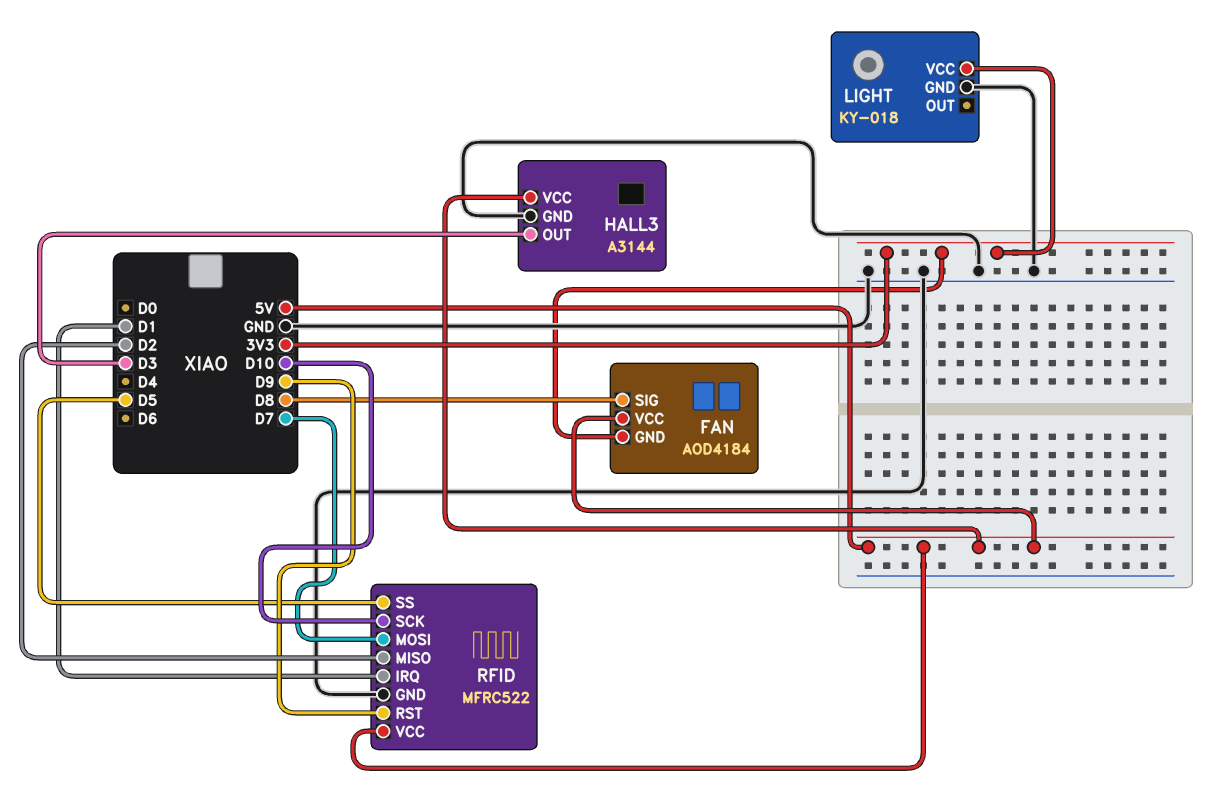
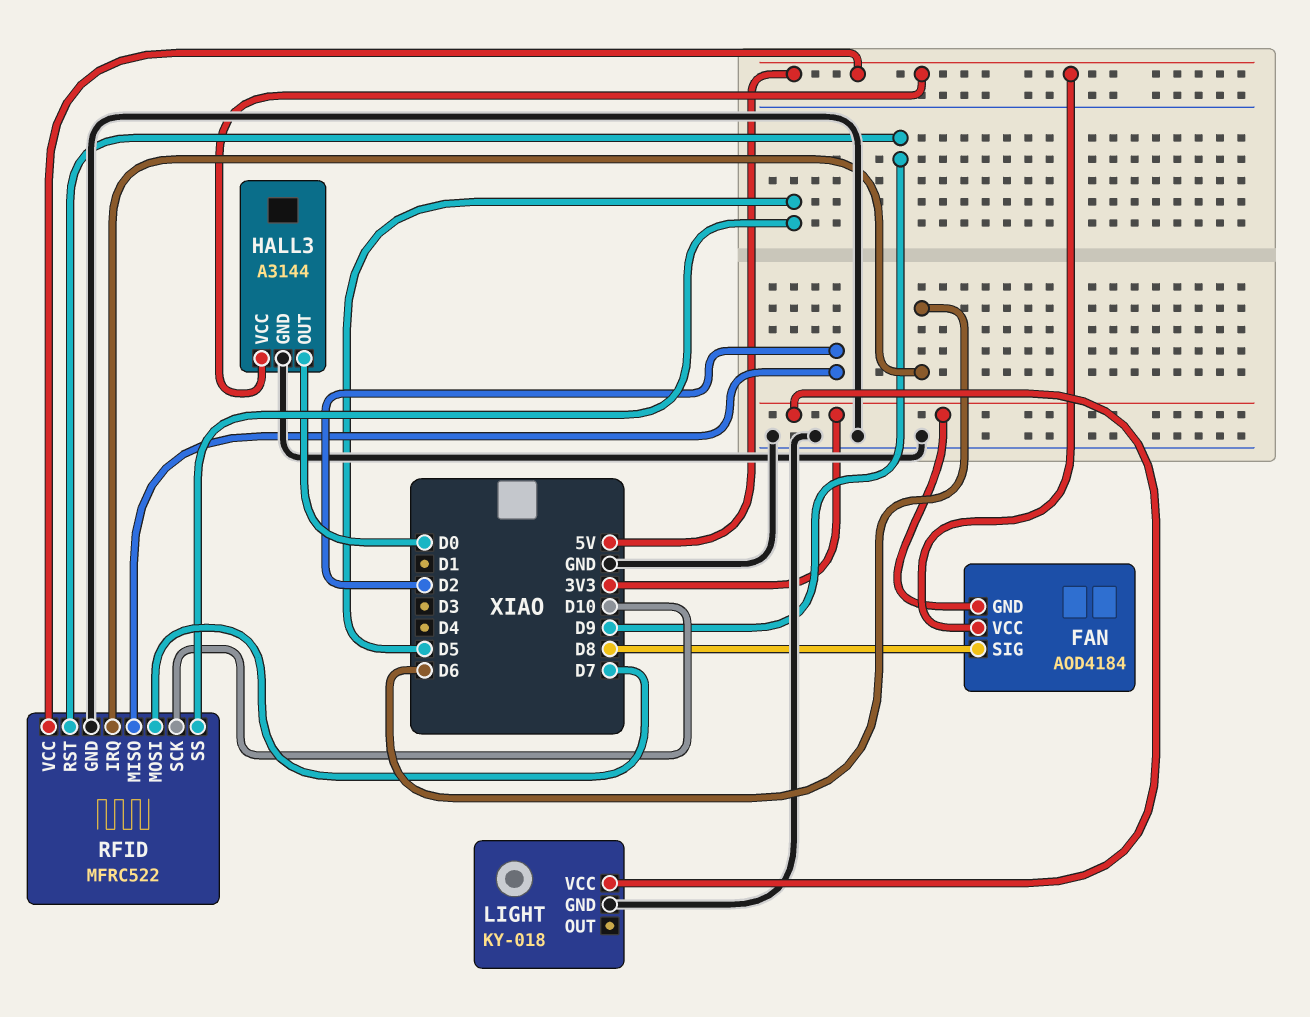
HALL3 pin OUT: D3 -> D0
RFID pin IRQ: D1 -> D6

